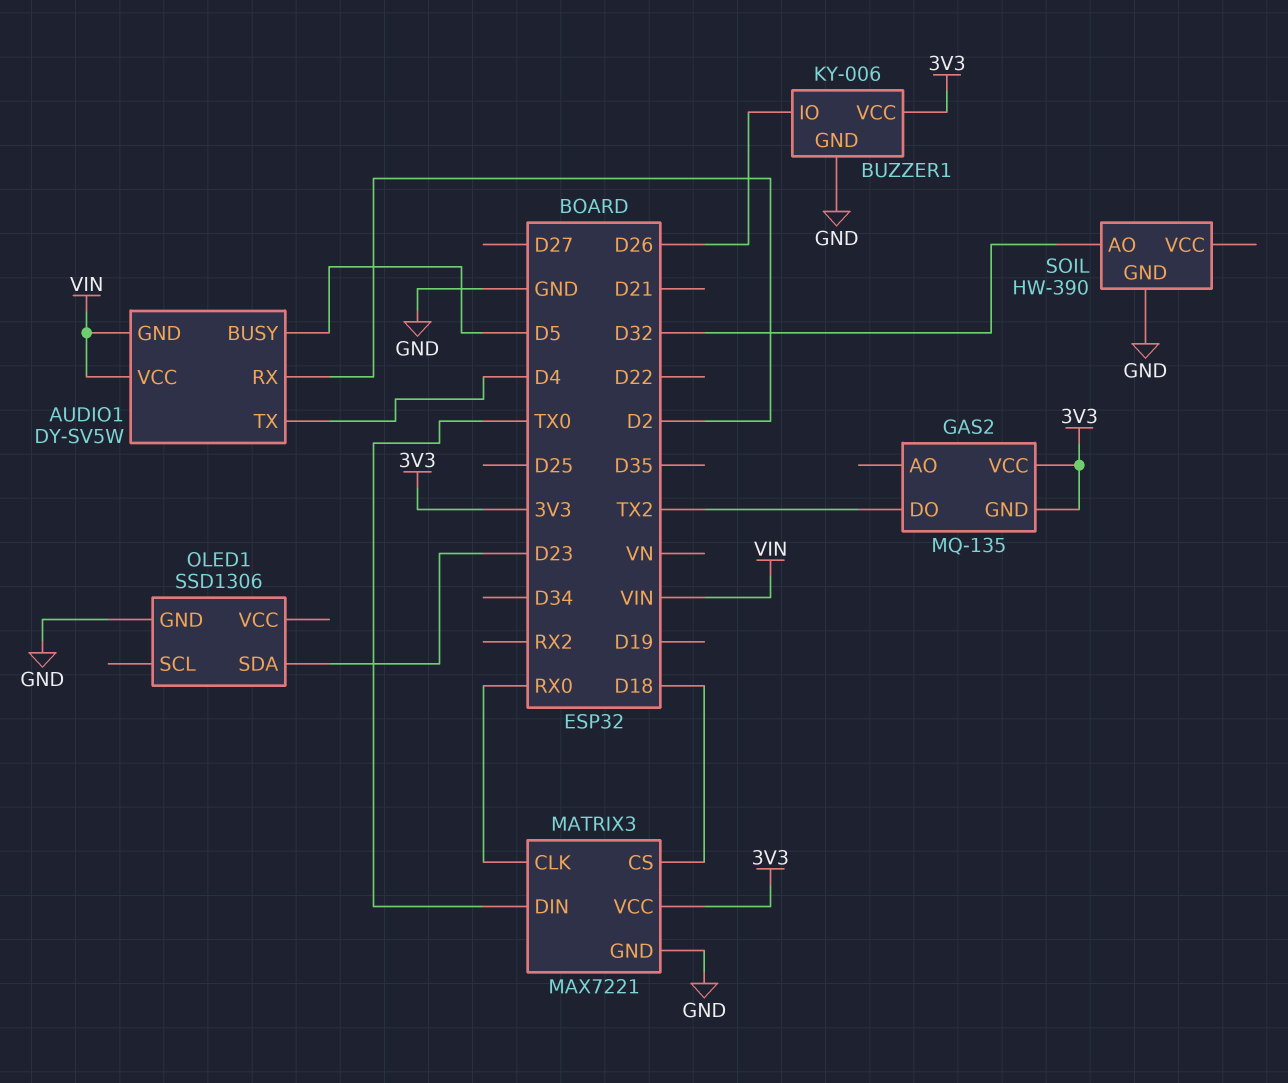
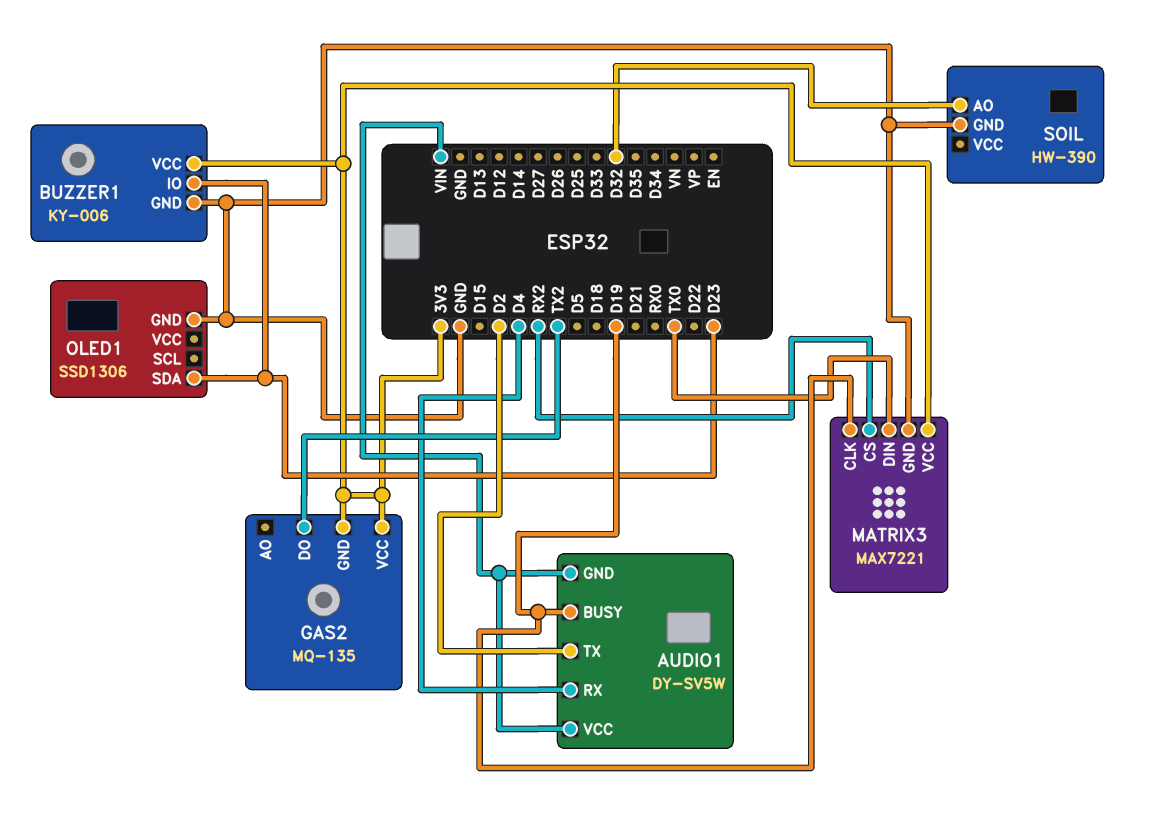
AUDIO1 pin BUSY: D5 -> D19
AUDIO1 pin RX: D2 -> D4
AUDIO1 pin TX: D4 -> D2
BUZZER1 pin IO: D26 -> D23
MATRIX3 pin CLK: RX0 -> D19
MATRIX3 pin CS: D18 -> RX2

